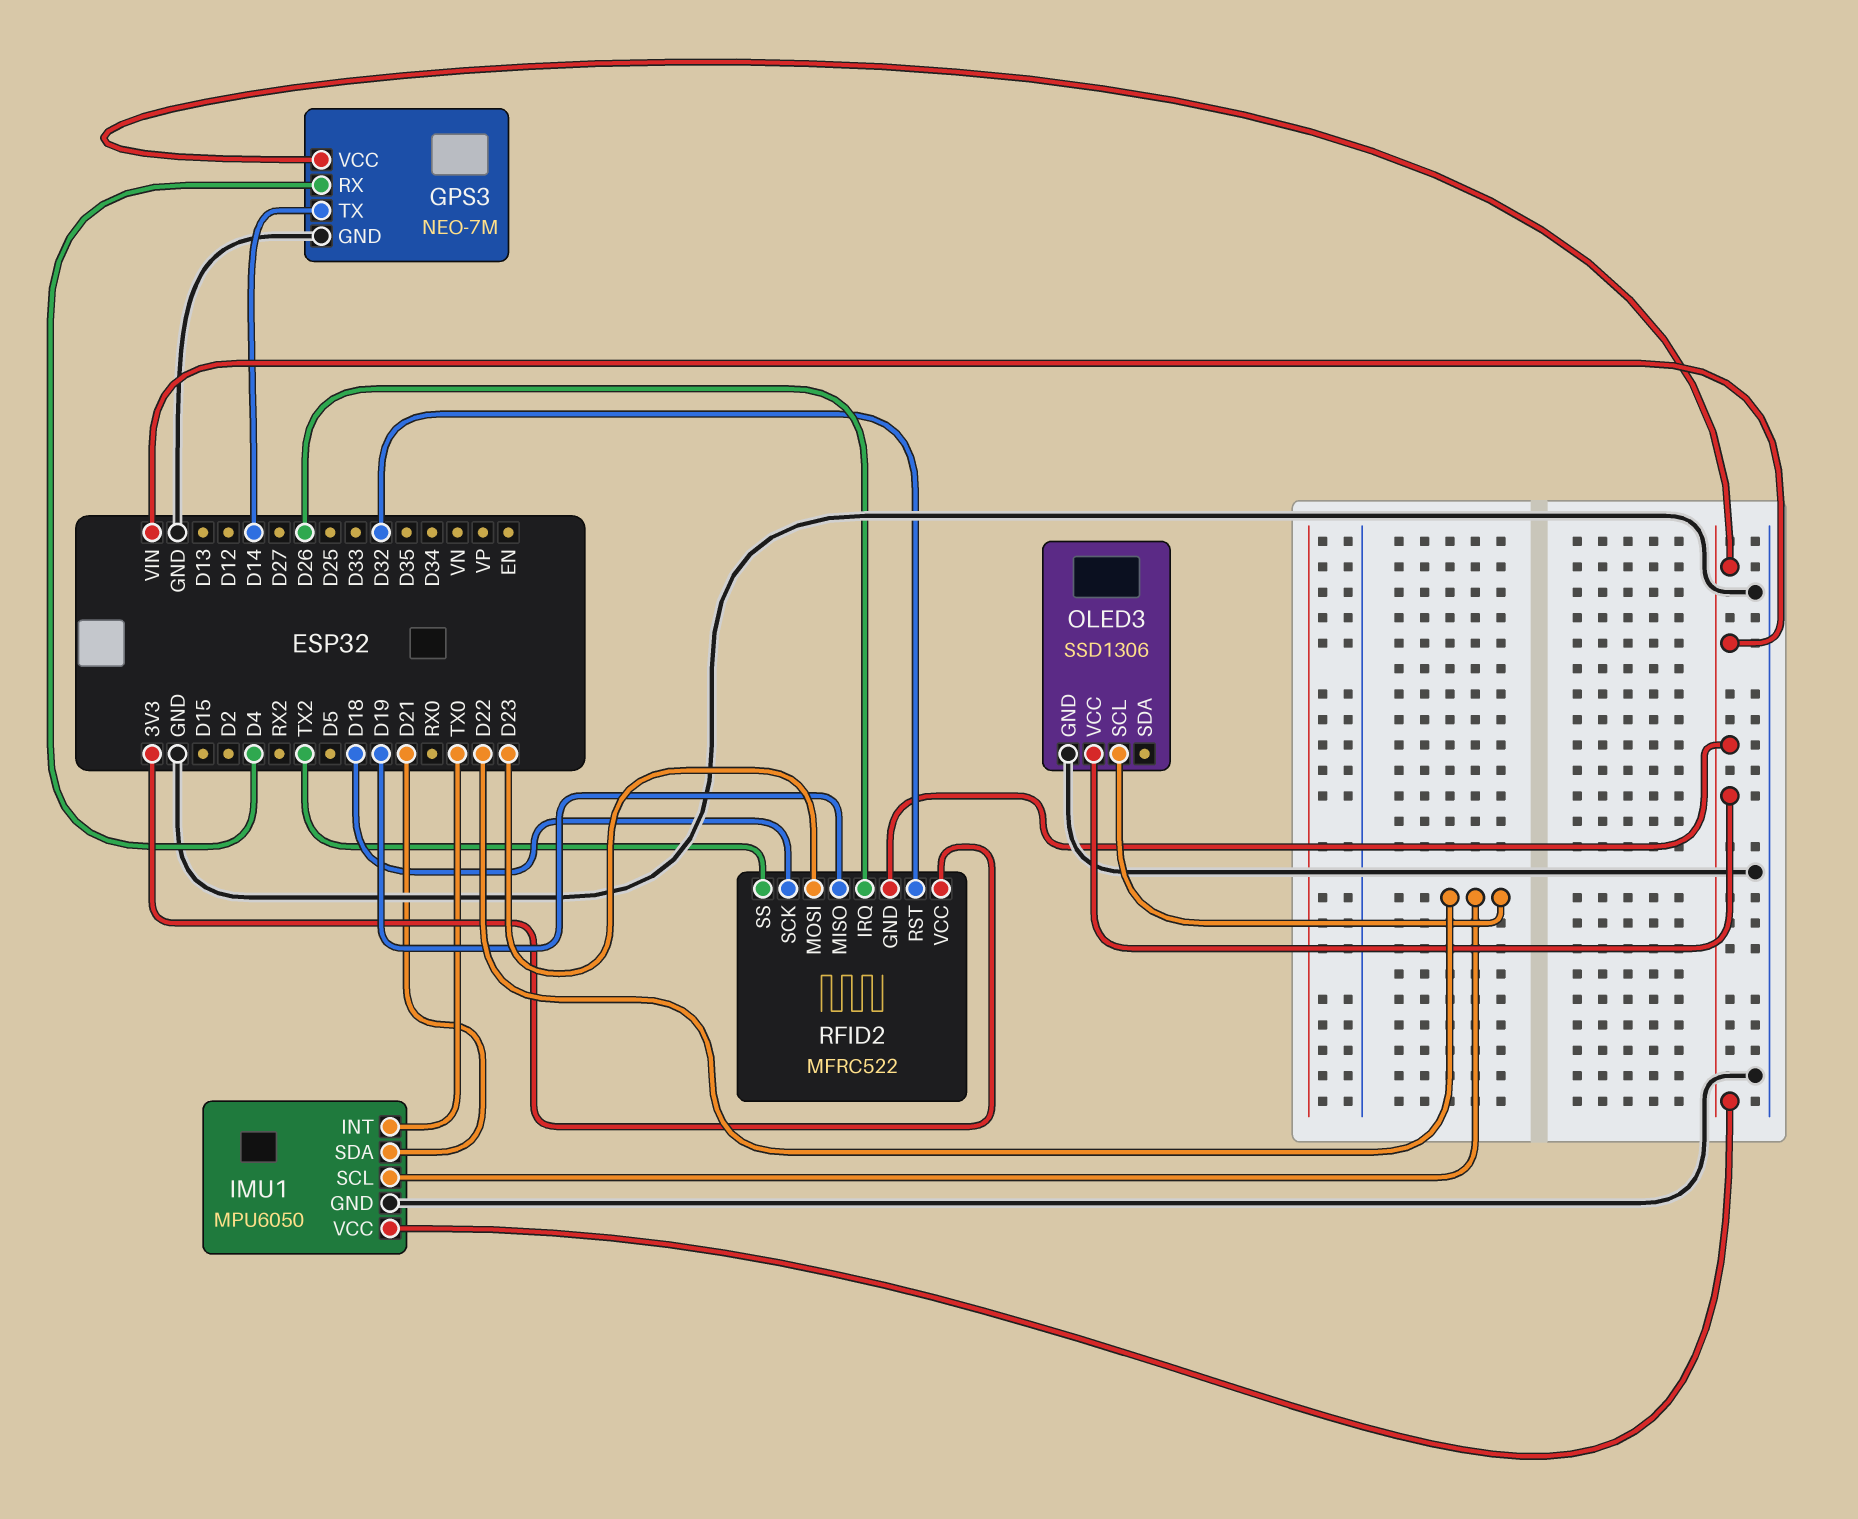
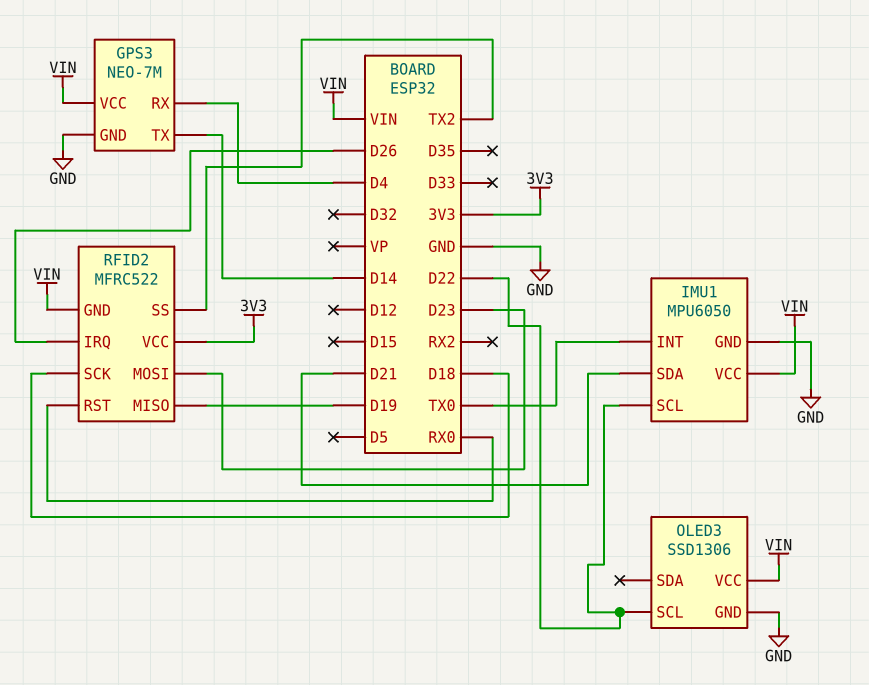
RFID2 pin RST: D32 -> RX0

